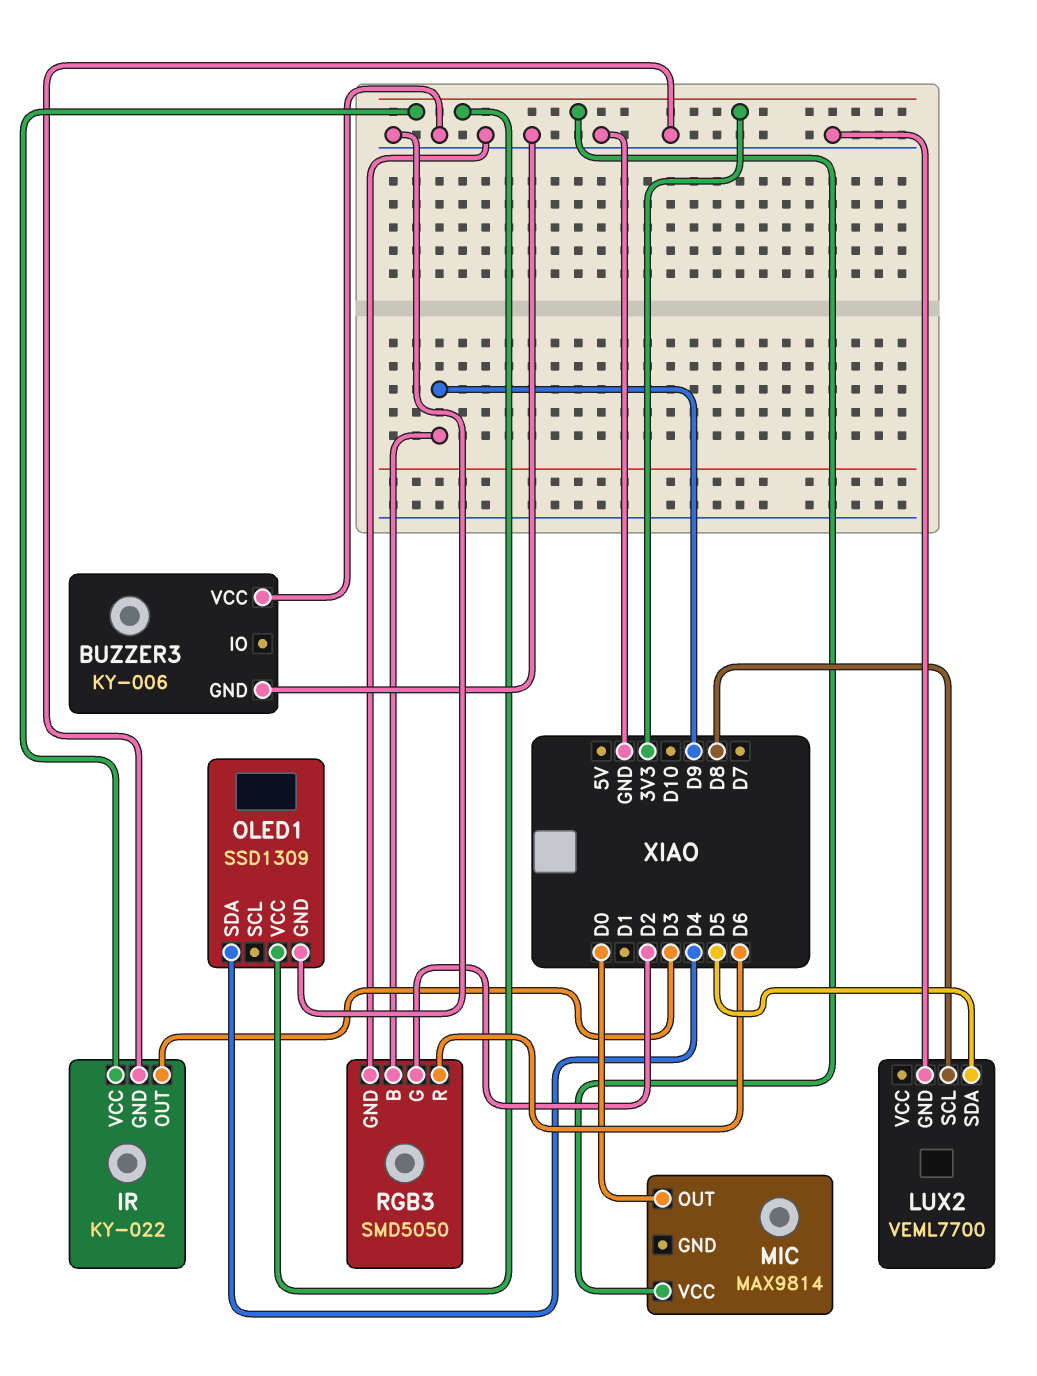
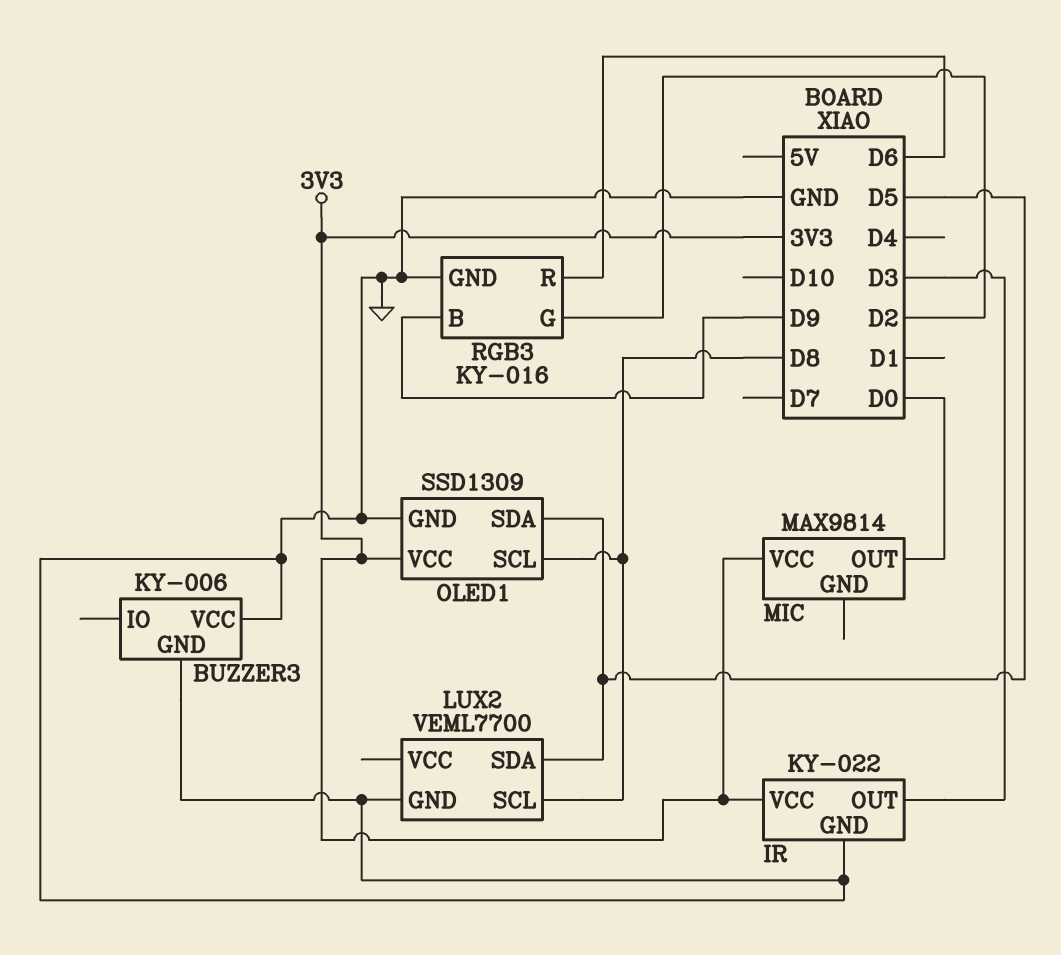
OLED1 pin SCL: none -> D8
OLED1 pin SDA: D4 -> D5
RGB3: SMD5050 -> KY-016

